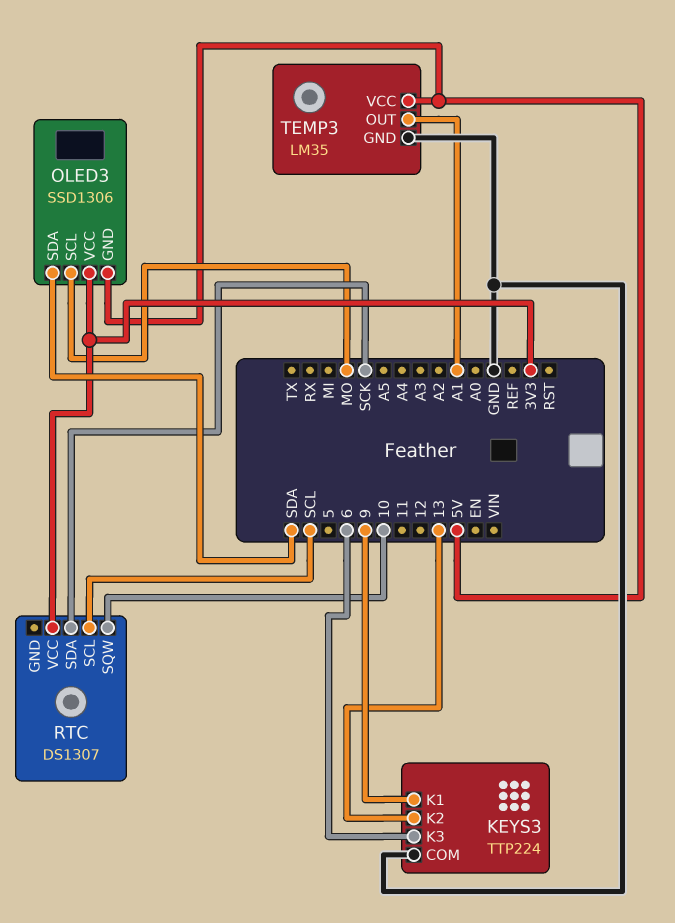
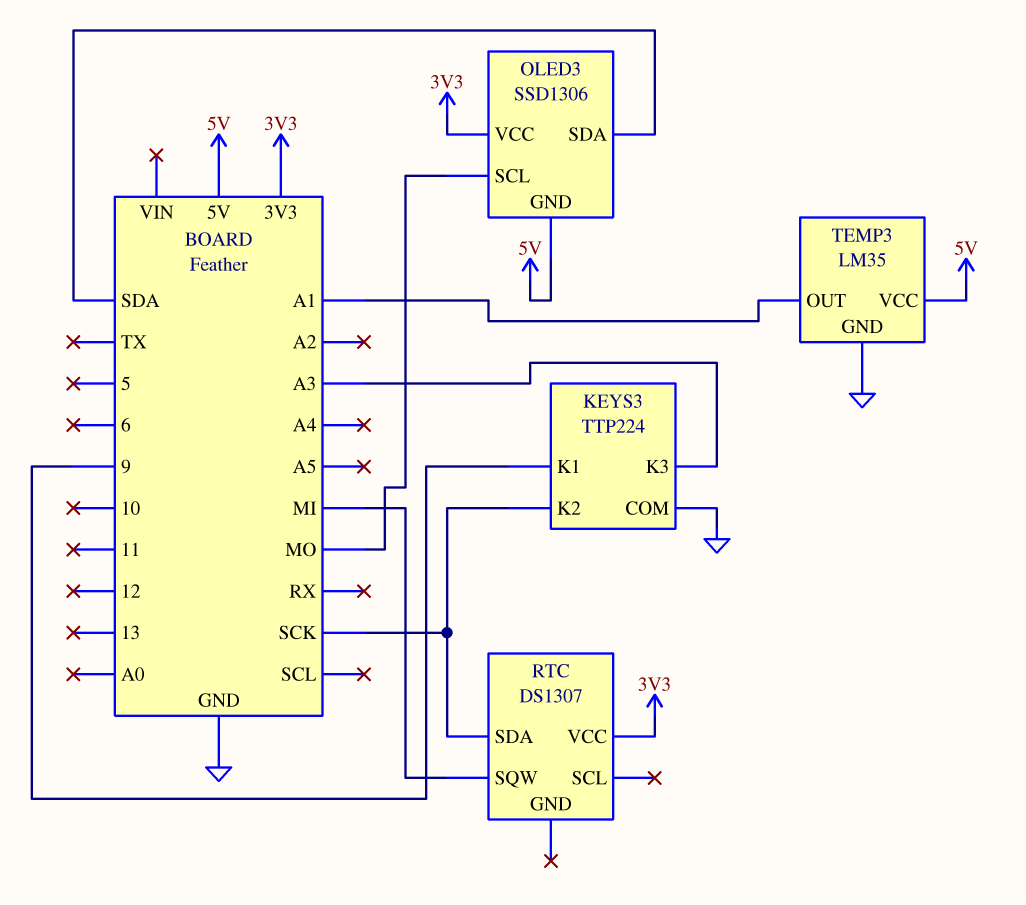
KEYS3 pin K2: 13 -> SCK
KEYS3 pin K3: 6 -> A3
RTC pin SCL: SCL -> none
RTC pin SQW: 10 -> MI

